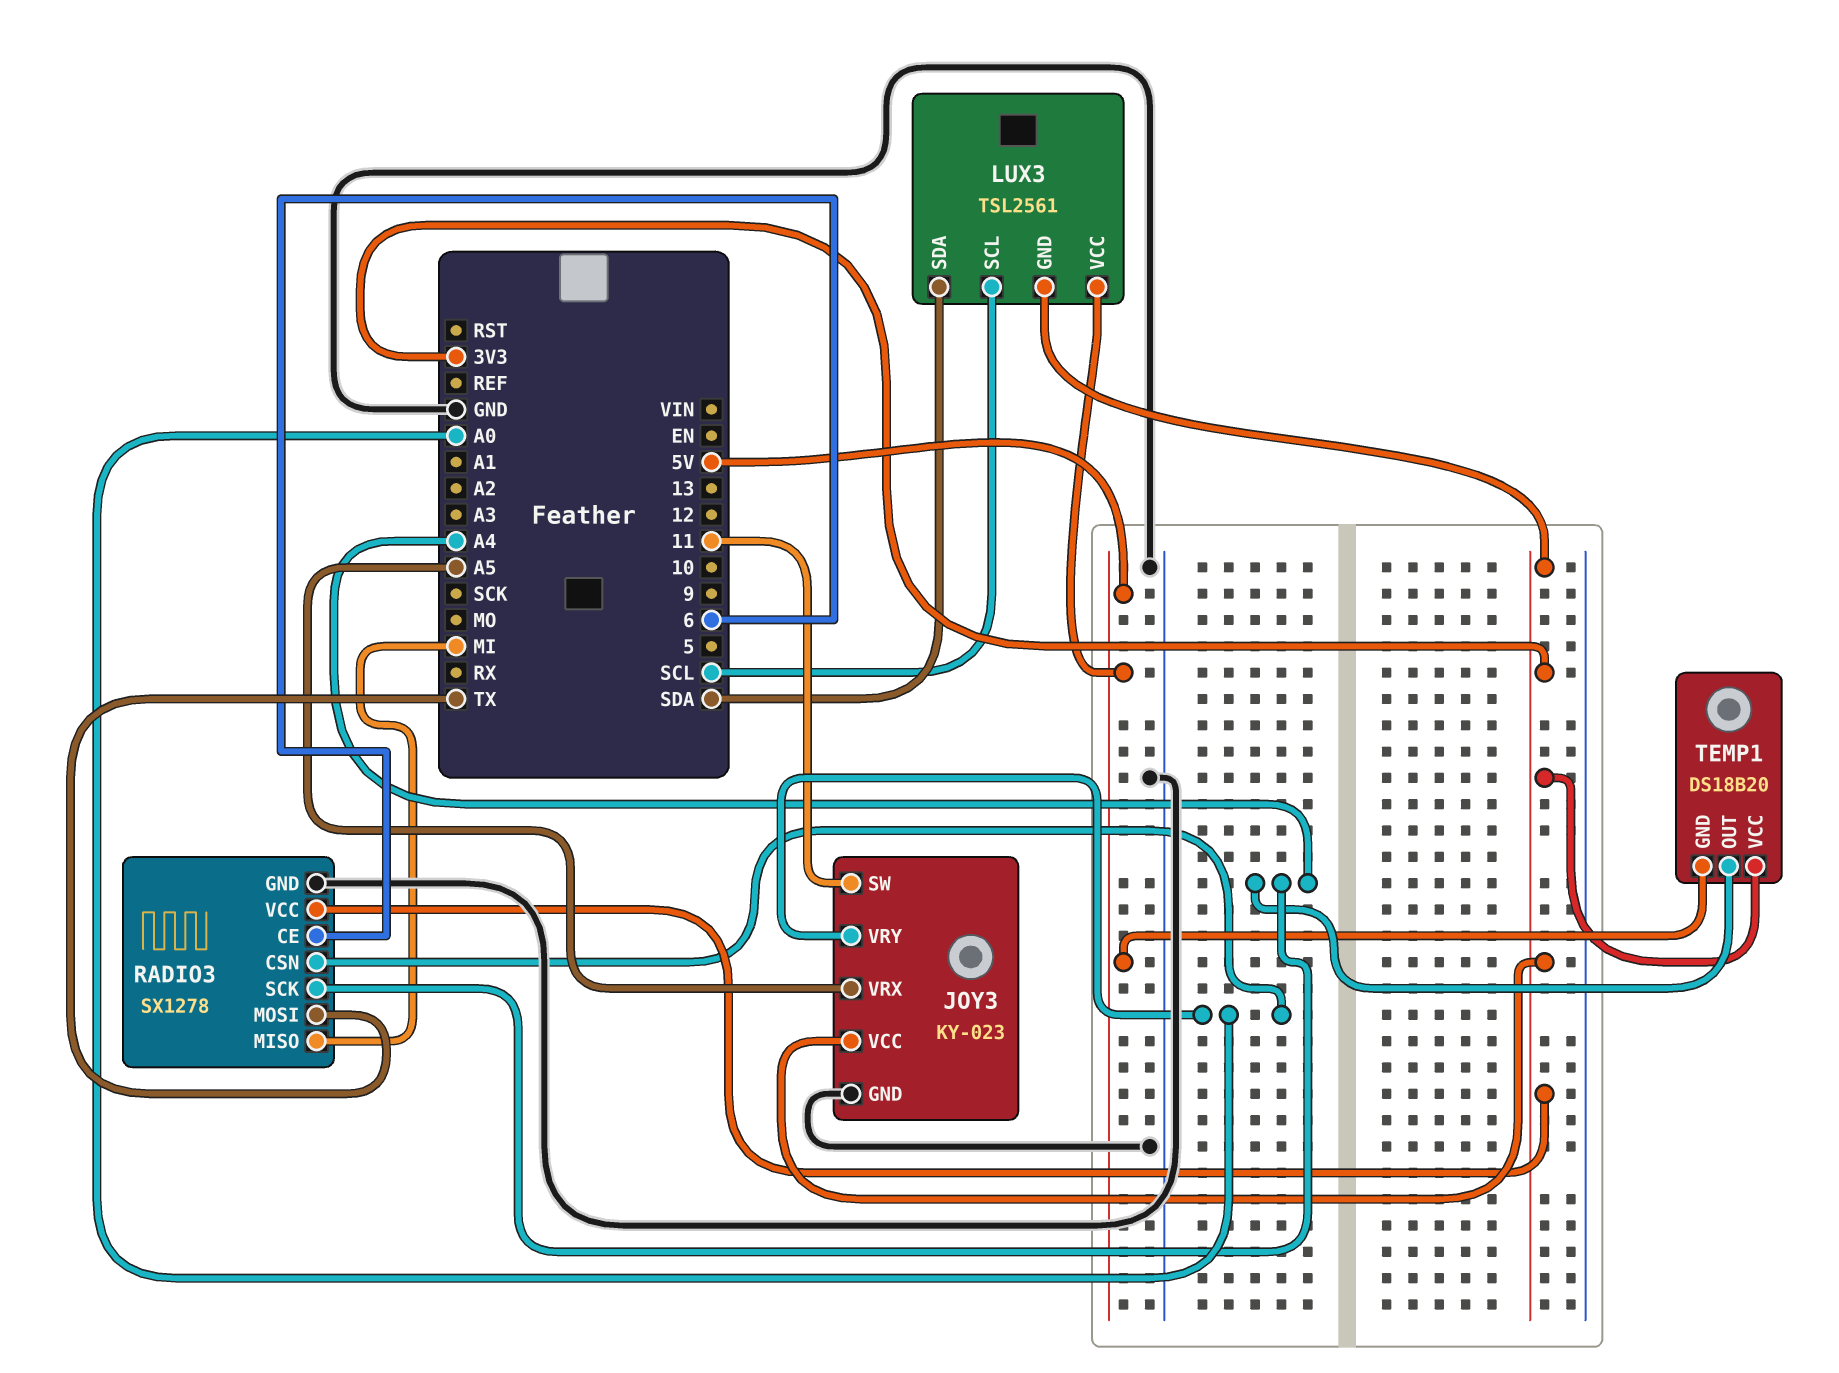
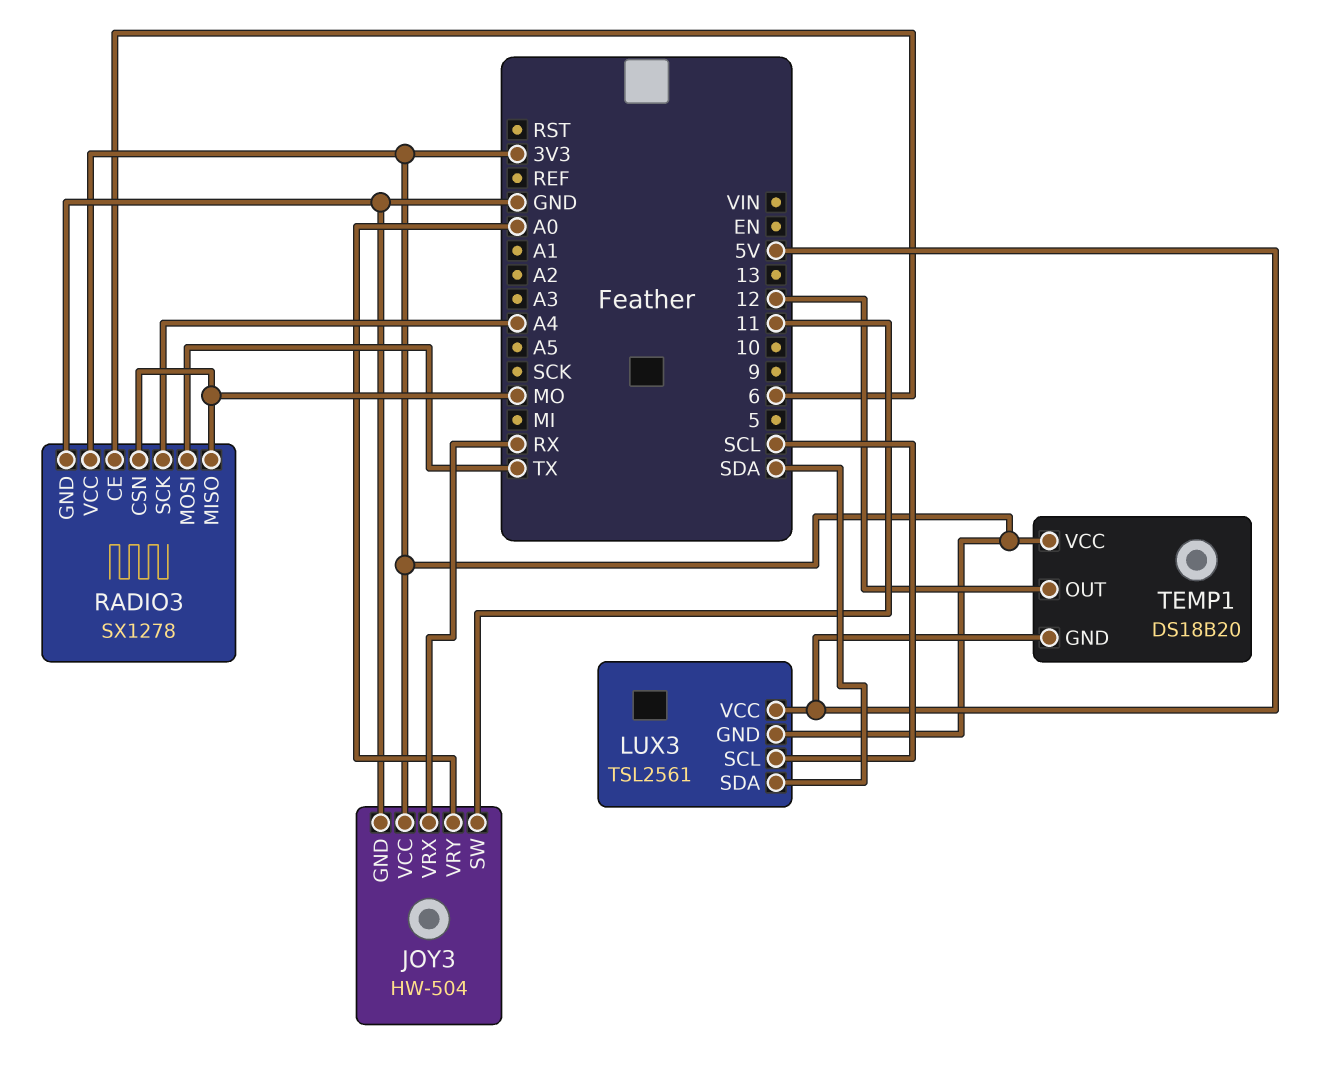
JOY3: KY-023 -> HW-504
JOY3 pin VRX: A5 -> RX
RADIO3 pin CSN: A0 -> MO
RADIO3 pin MISO: MI -> MO
TEMP1 pin OUT: A4 -> 12

